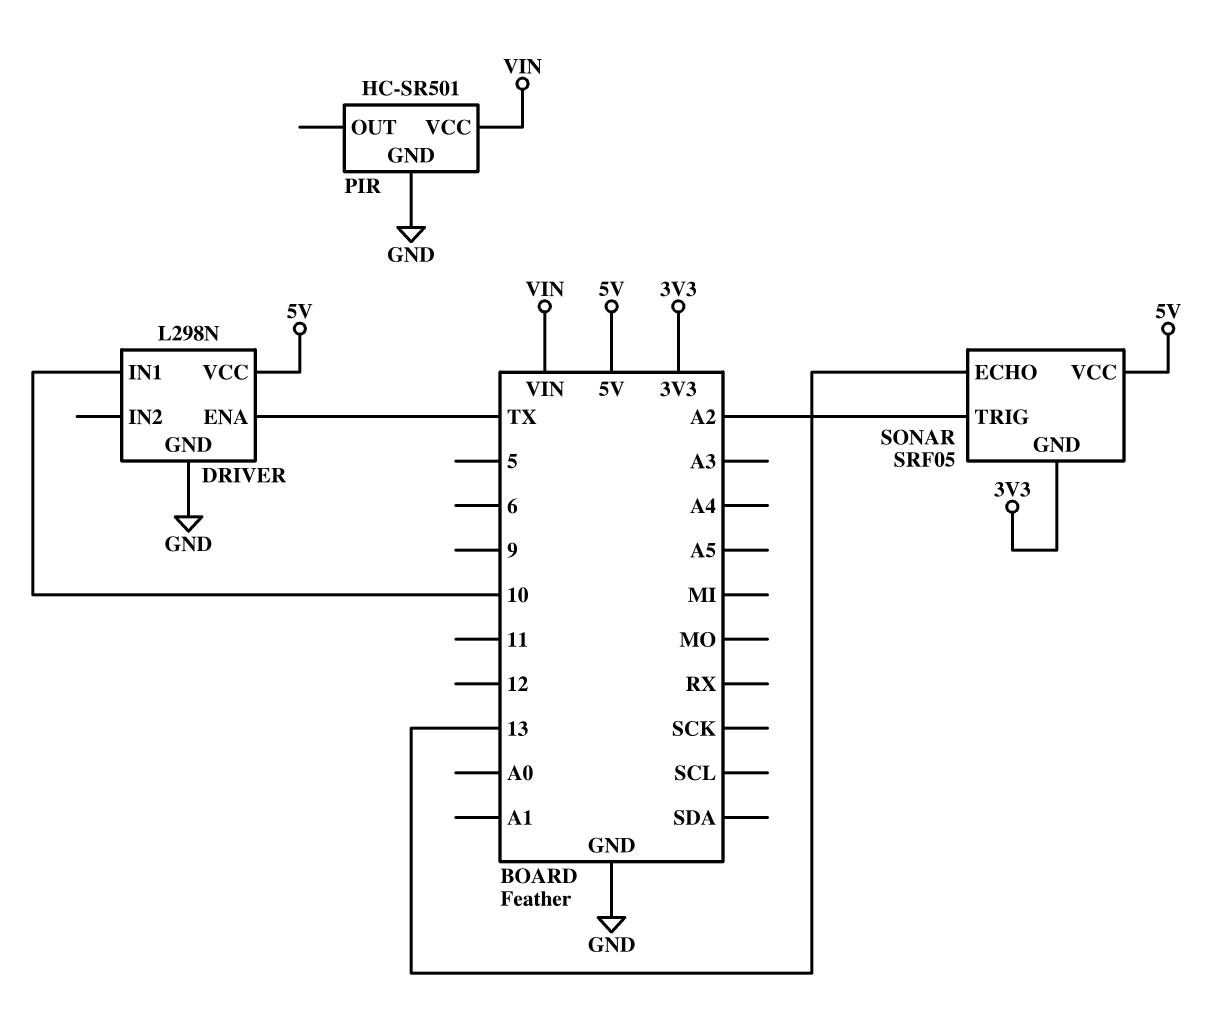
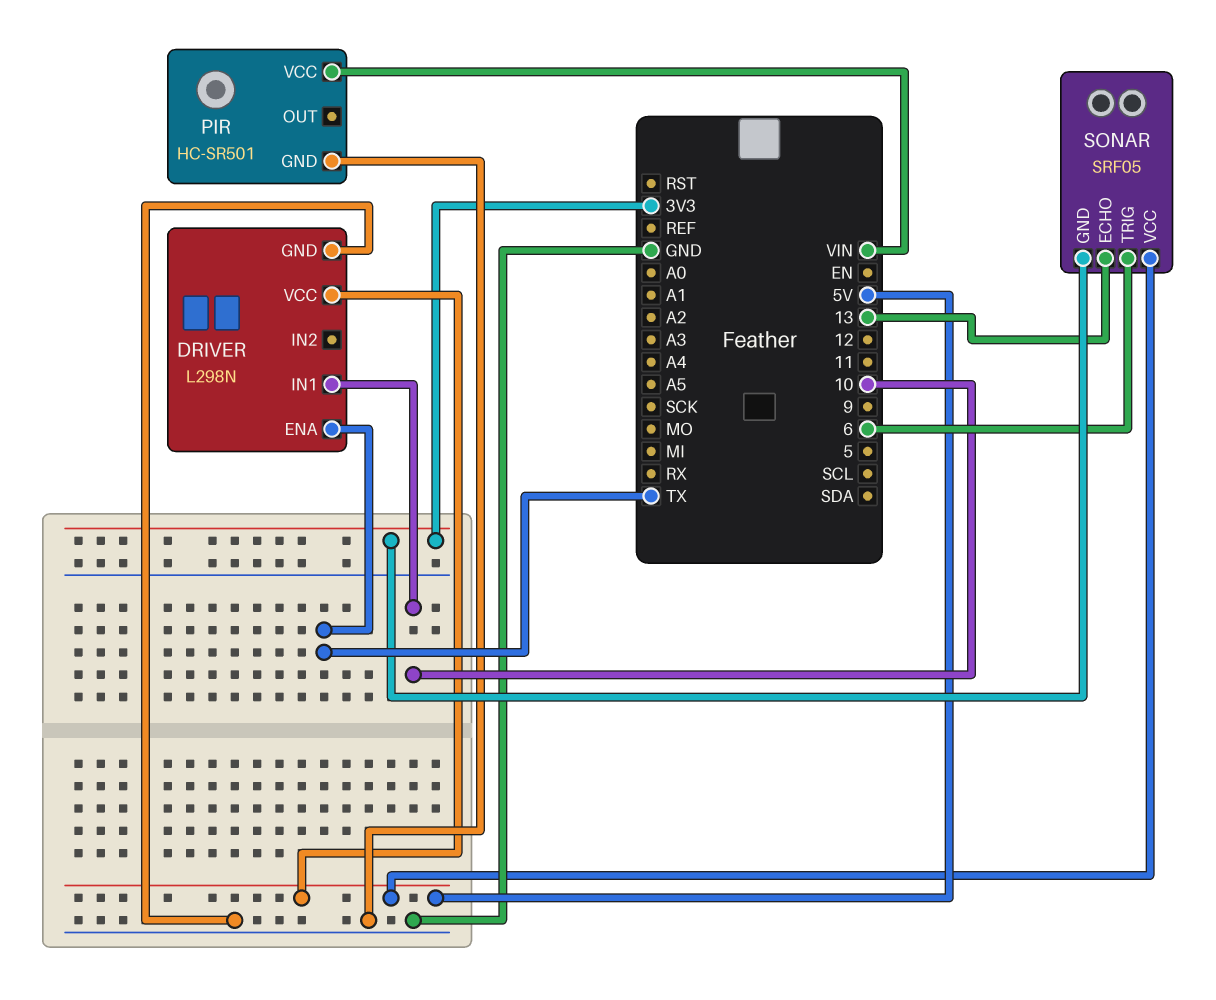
SONAR pin TRIG: A2 -> 6

